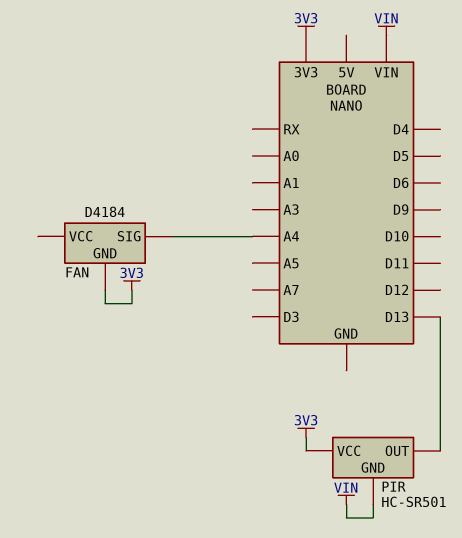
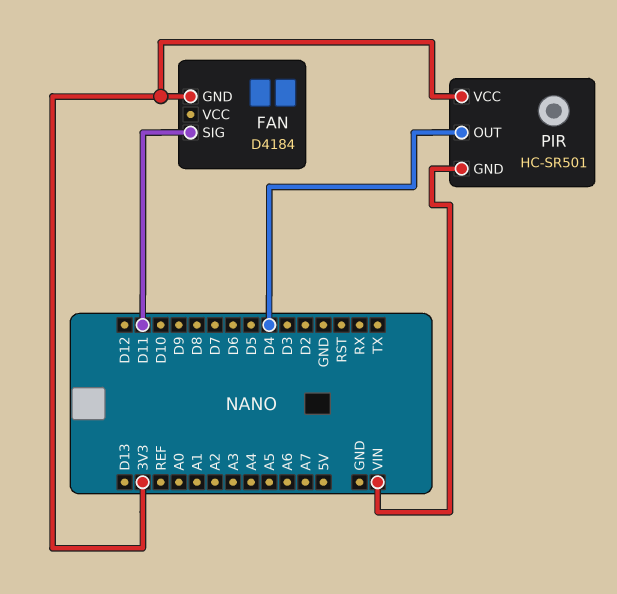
FAN pin SIG: A4 -> D11
PIR pin OUT: D13 -> D4

